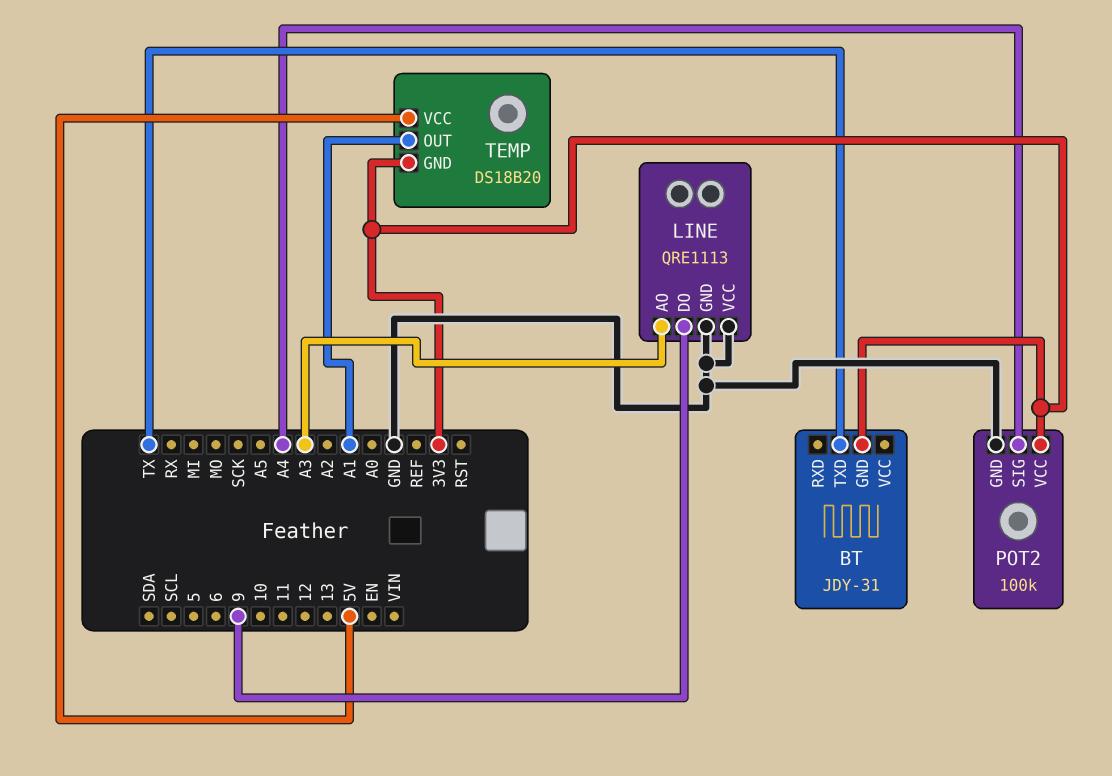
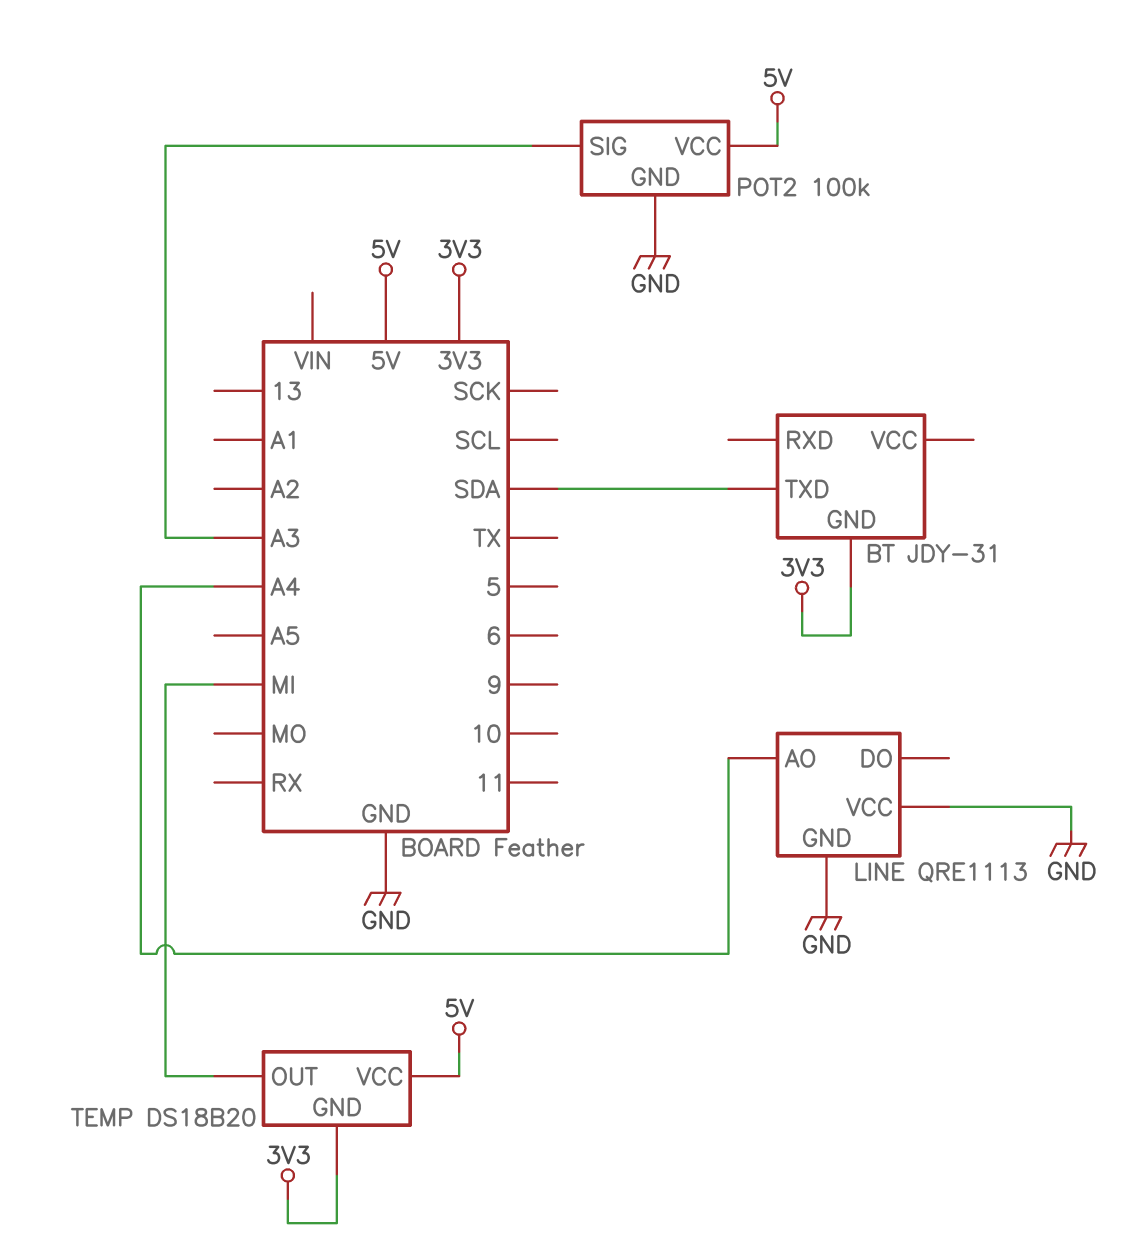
BT pin TXD: TX -> SDA
LINE pin AO: A3 -> A4
LINE pin DO: 9 -> none
POT2 pin SIG: A4 -> A3
POT2 pin VCC: 3V3 -> 5V
TEMP pin OUT: A1 -> MI

